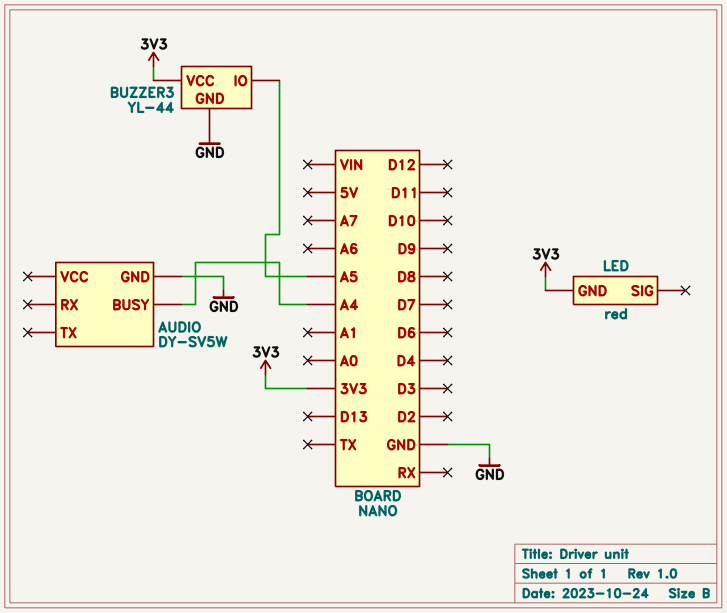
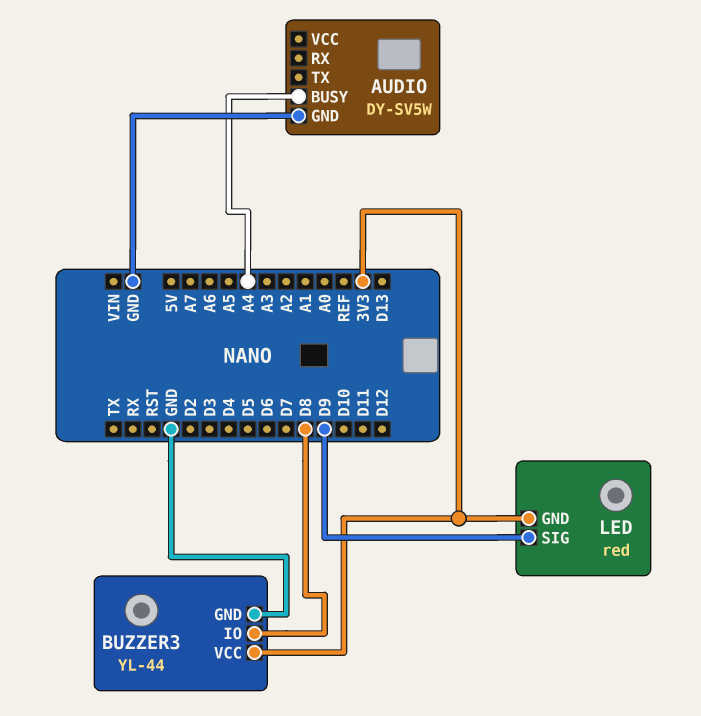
BUZZER3 pin IO: A5 -> D8
LED pin SIG: none -> D9

